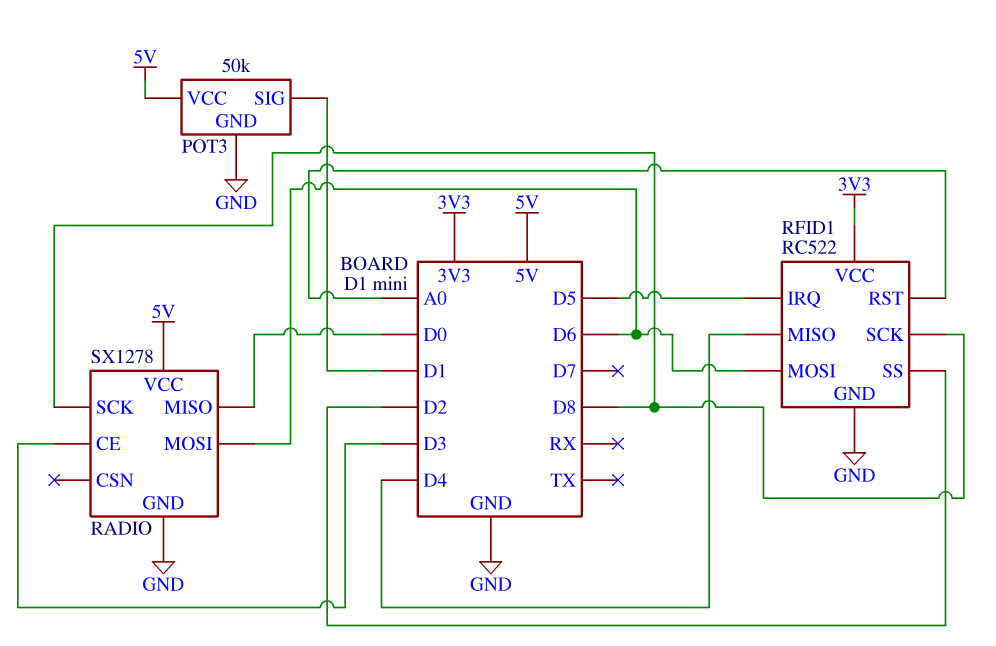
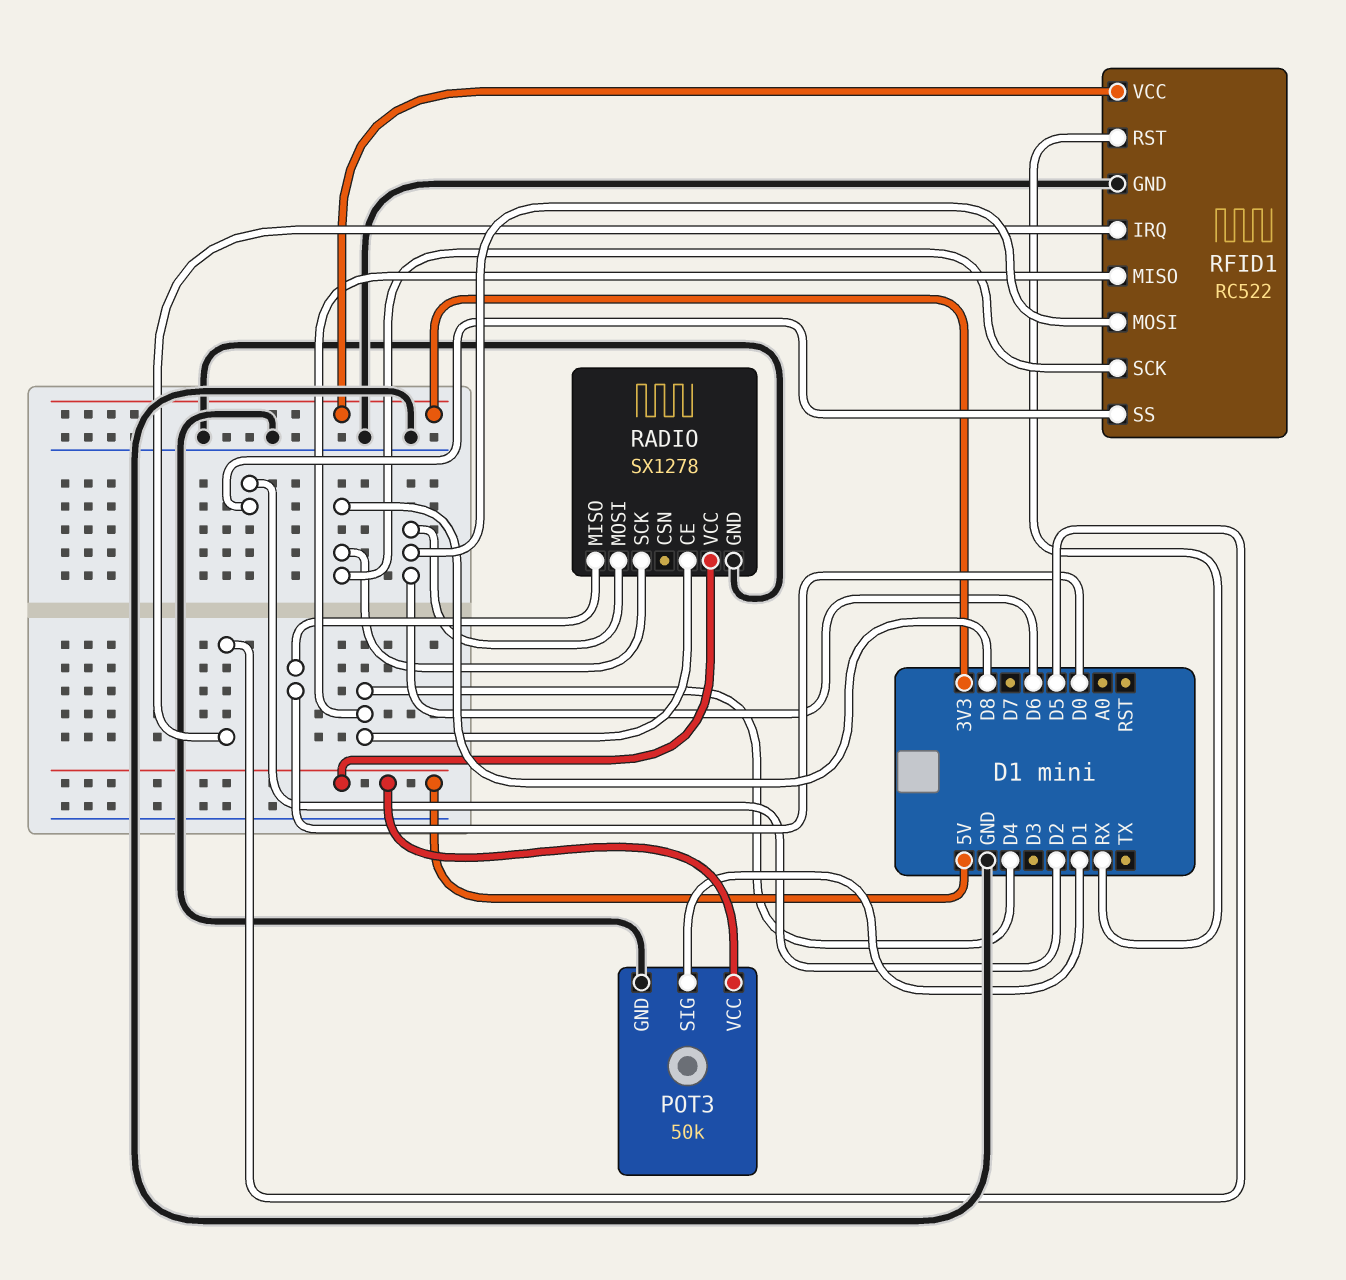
RADIO pin CE: D3 -> D4
RFID1 pin RST: A0 -> RX

